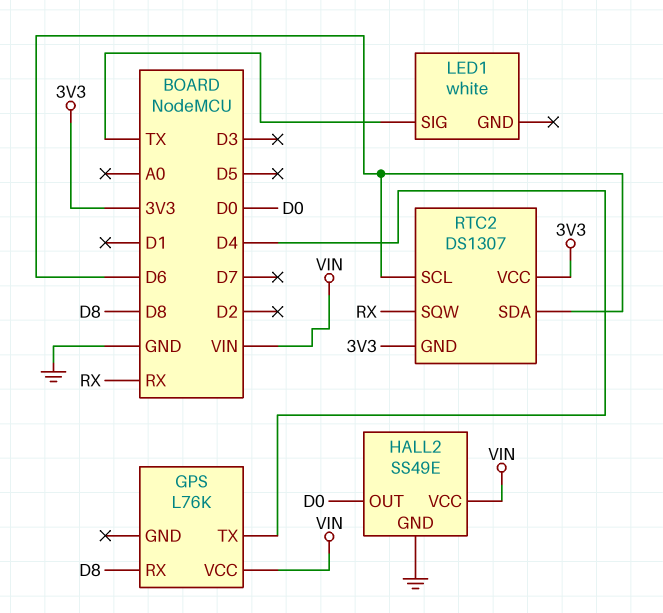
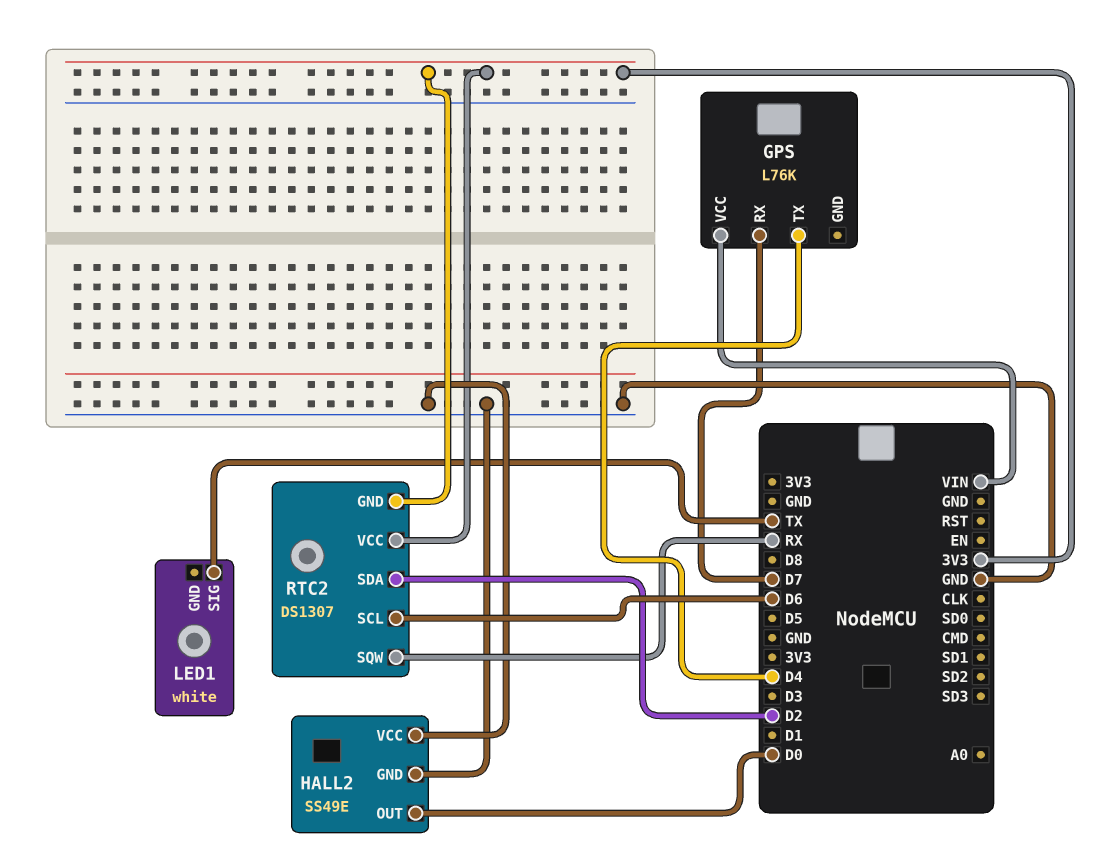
GPS pin RX: D8 -> D7
HALL2 pin VCC: VIN -> GND
RTC2 pin SDA: D6 -> D2

